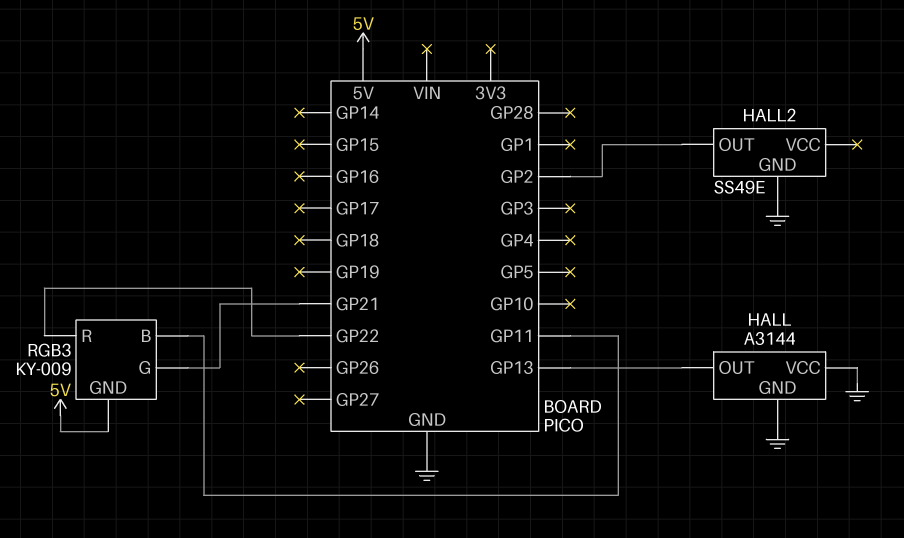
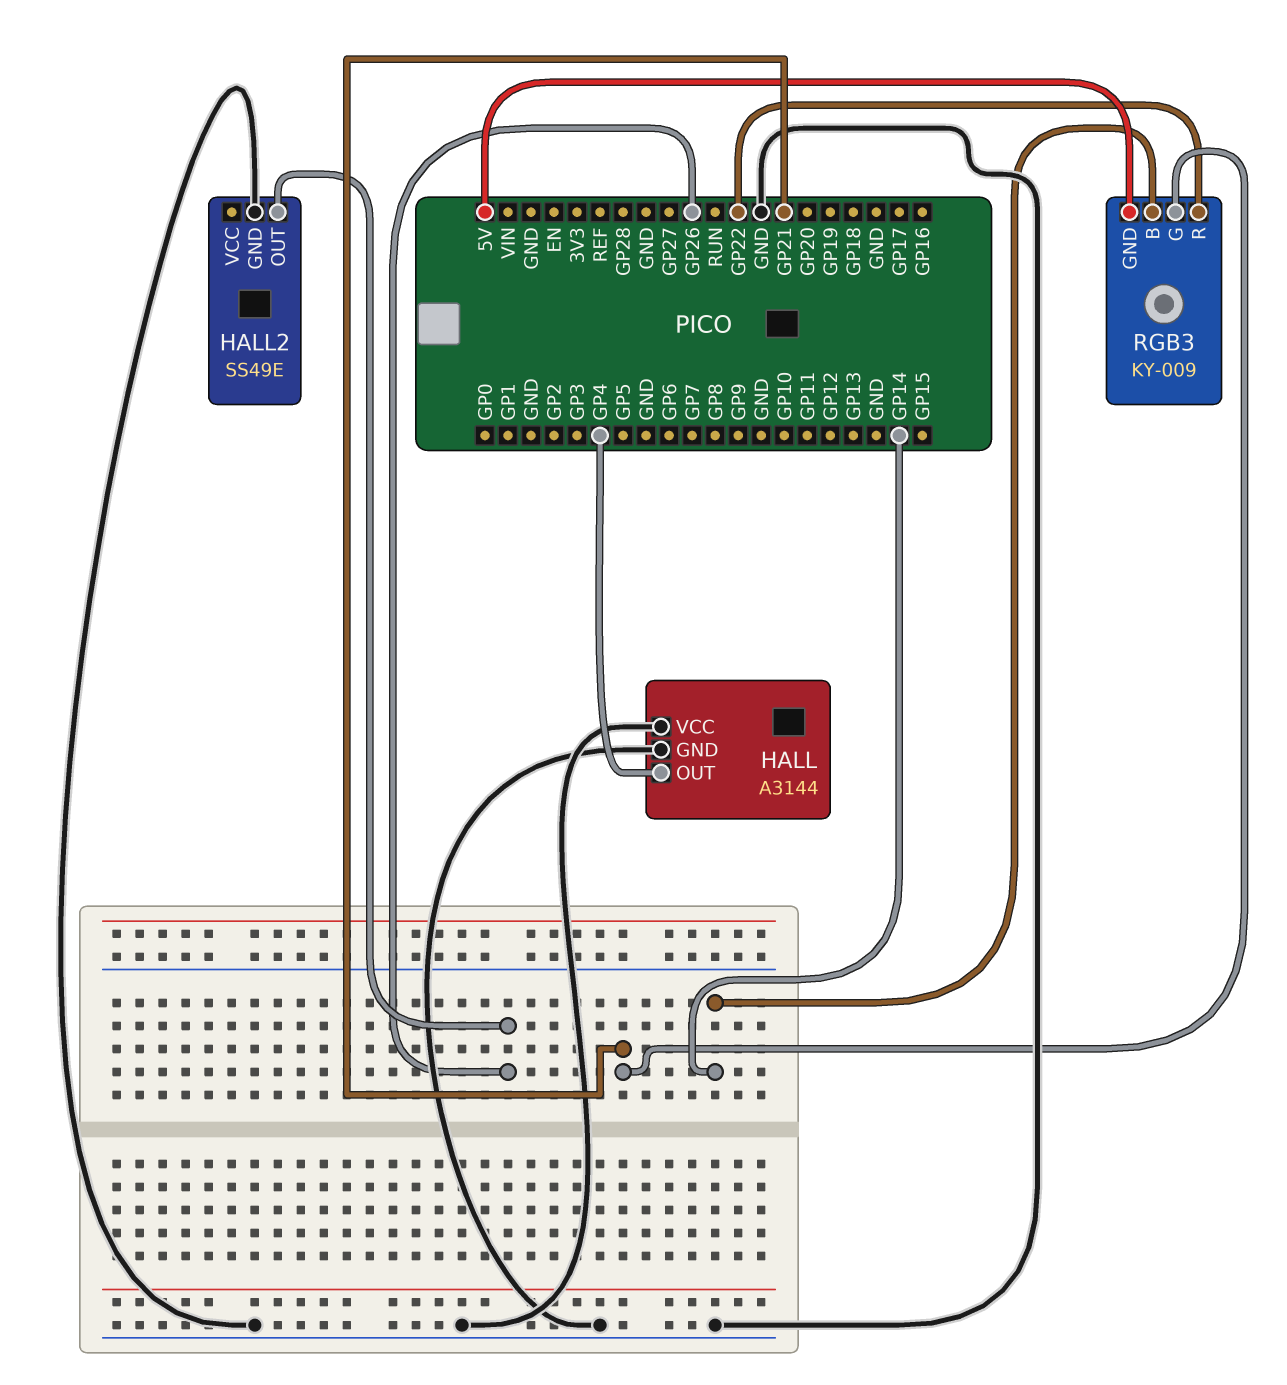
HALL pin OUT: GP13 -> GP4
HALL2 pin OUT: GP2 -> GP26
RGB3 pin B: GP11 -> GP14

